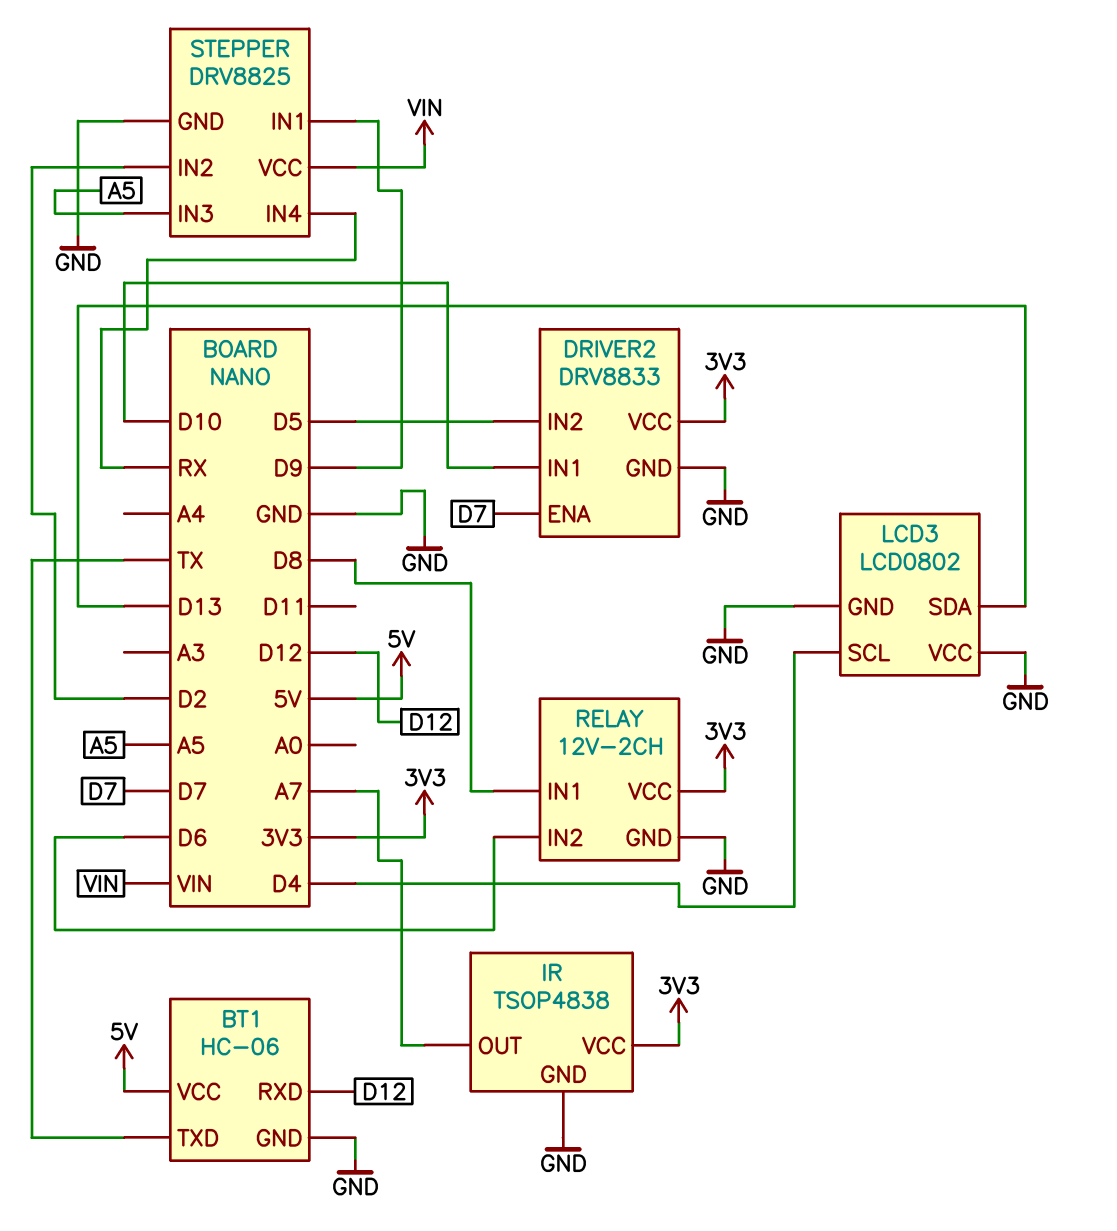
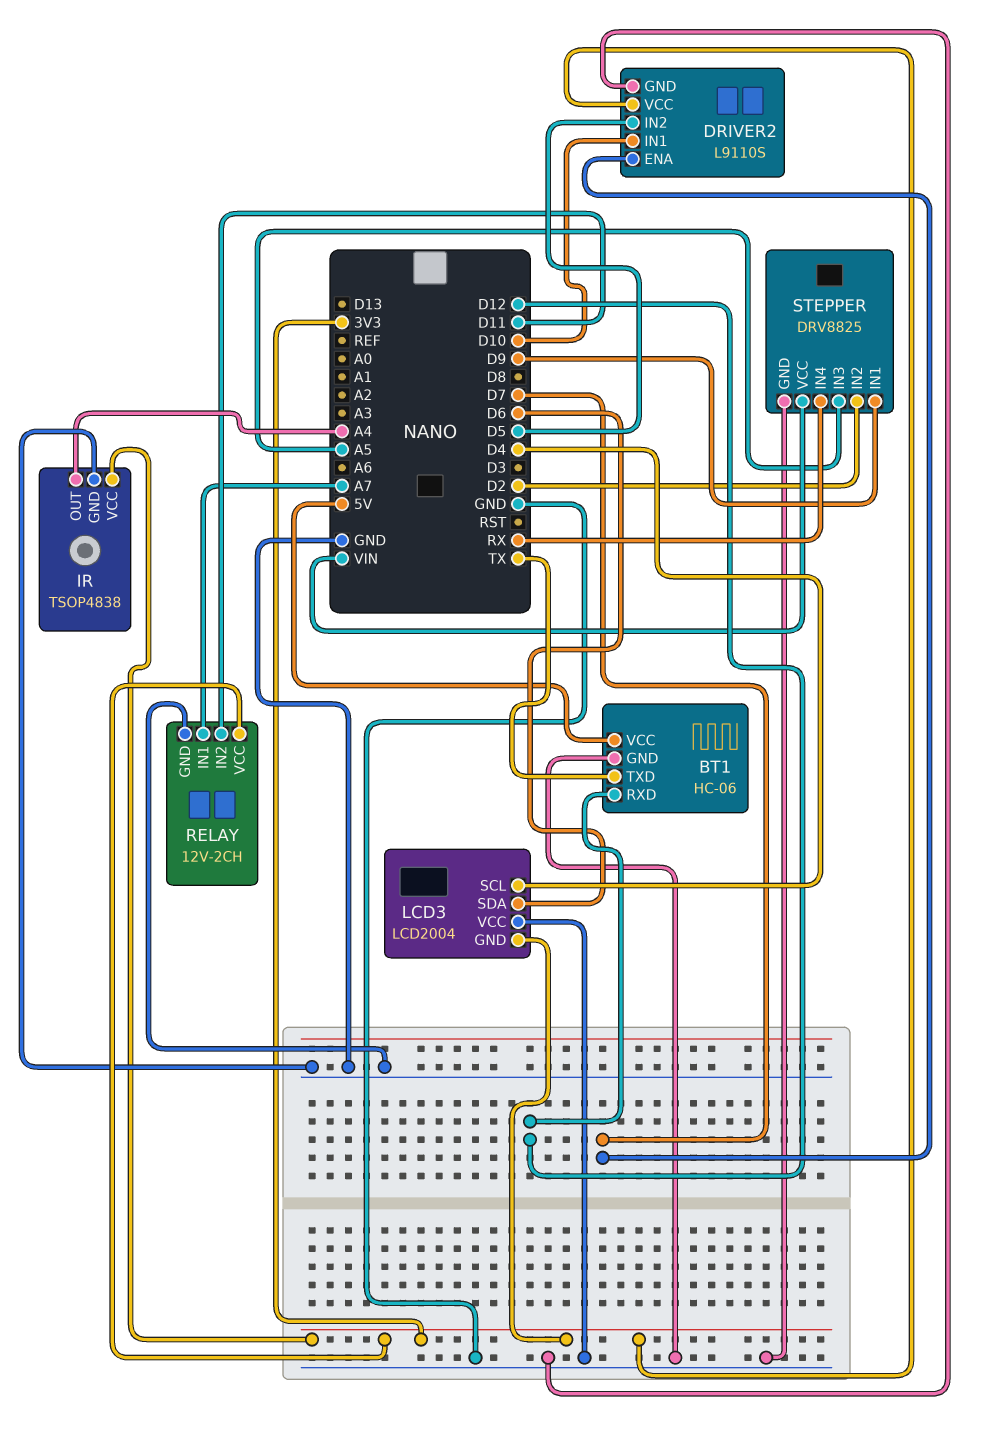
DRIVER2: DRV8833 -> L9110S
IR pin OUT: A7 -> A4
LCD3: LCD0802 -> LCD2004
LCD3 pin GND: GND -> 3V3
LCD3 pin SDA: D13 -> D6
RELAY pin IN1: D8 -> A7
RELAY pin IN2: D6 -> D11

